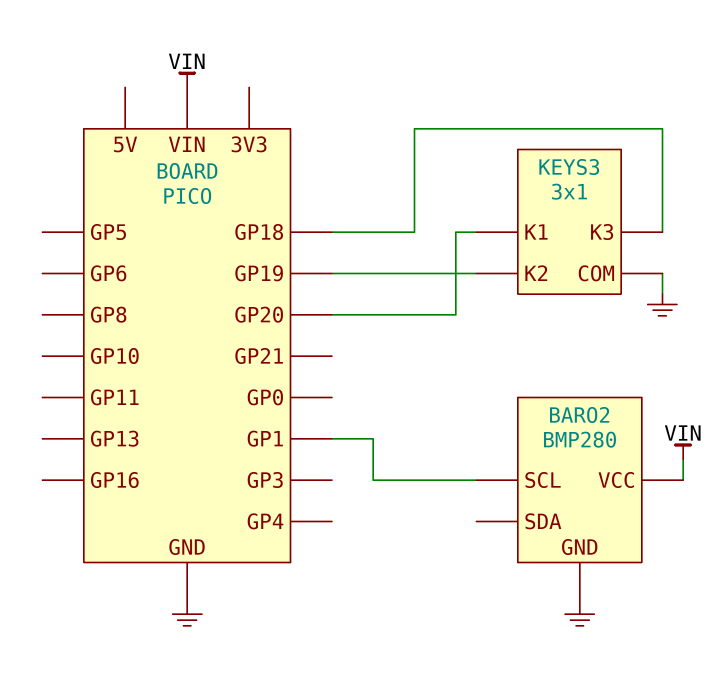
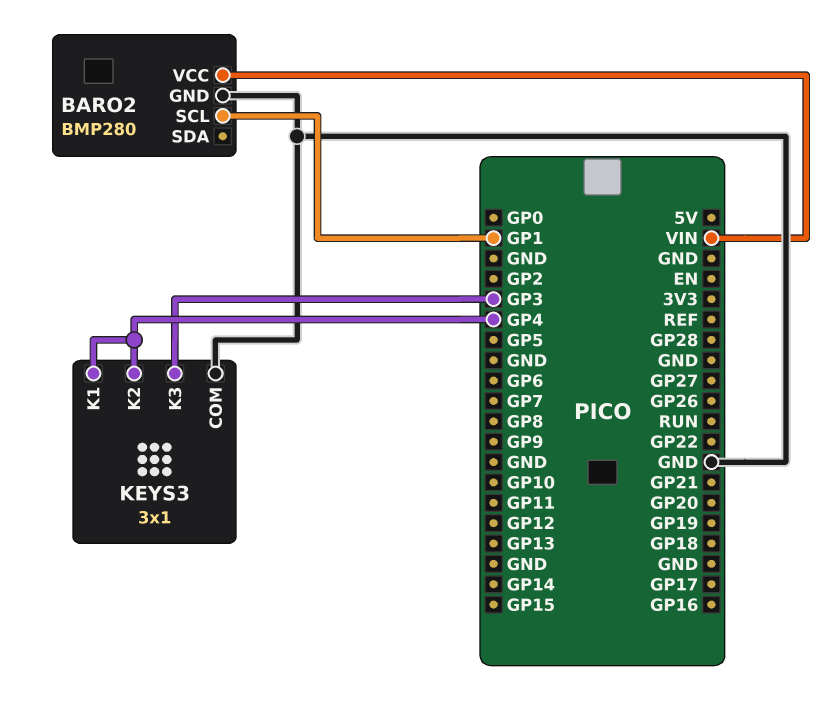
KEYS3 pin K1: GP20 -> GP4
KEYS3 pin K2: GP19 -> GP4
KEYS3 pin K3: GP18 -> GP3

